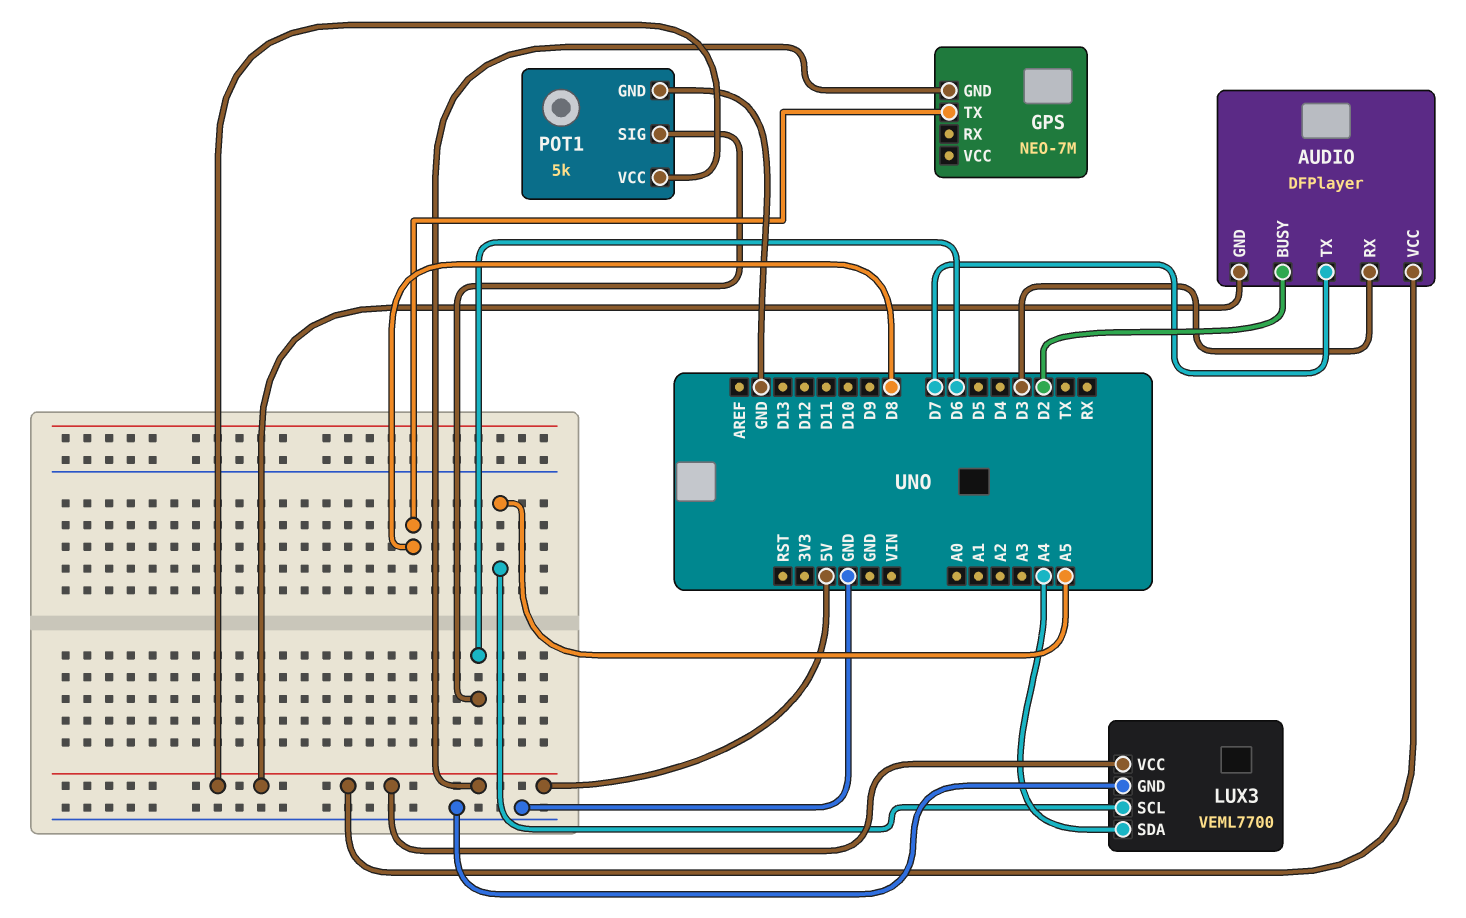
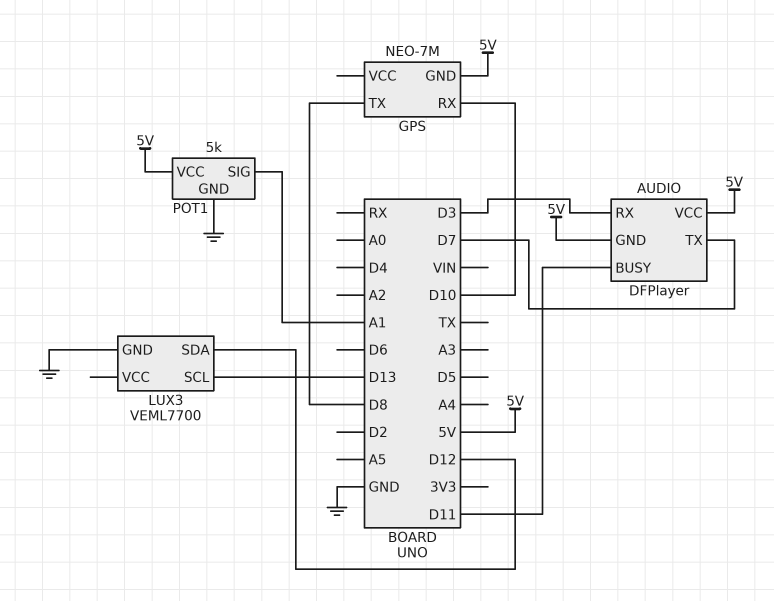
AUDIO pin BUSY: D2 -> D11
GPS pin RX: none -> D10
LUX3 pin SCL: A5 -> D13
LUX3 pin SDA: A4 -> D12
LUX3 pin VCC: 5V -> none
POT1 pin SIG: D6 -> A1

